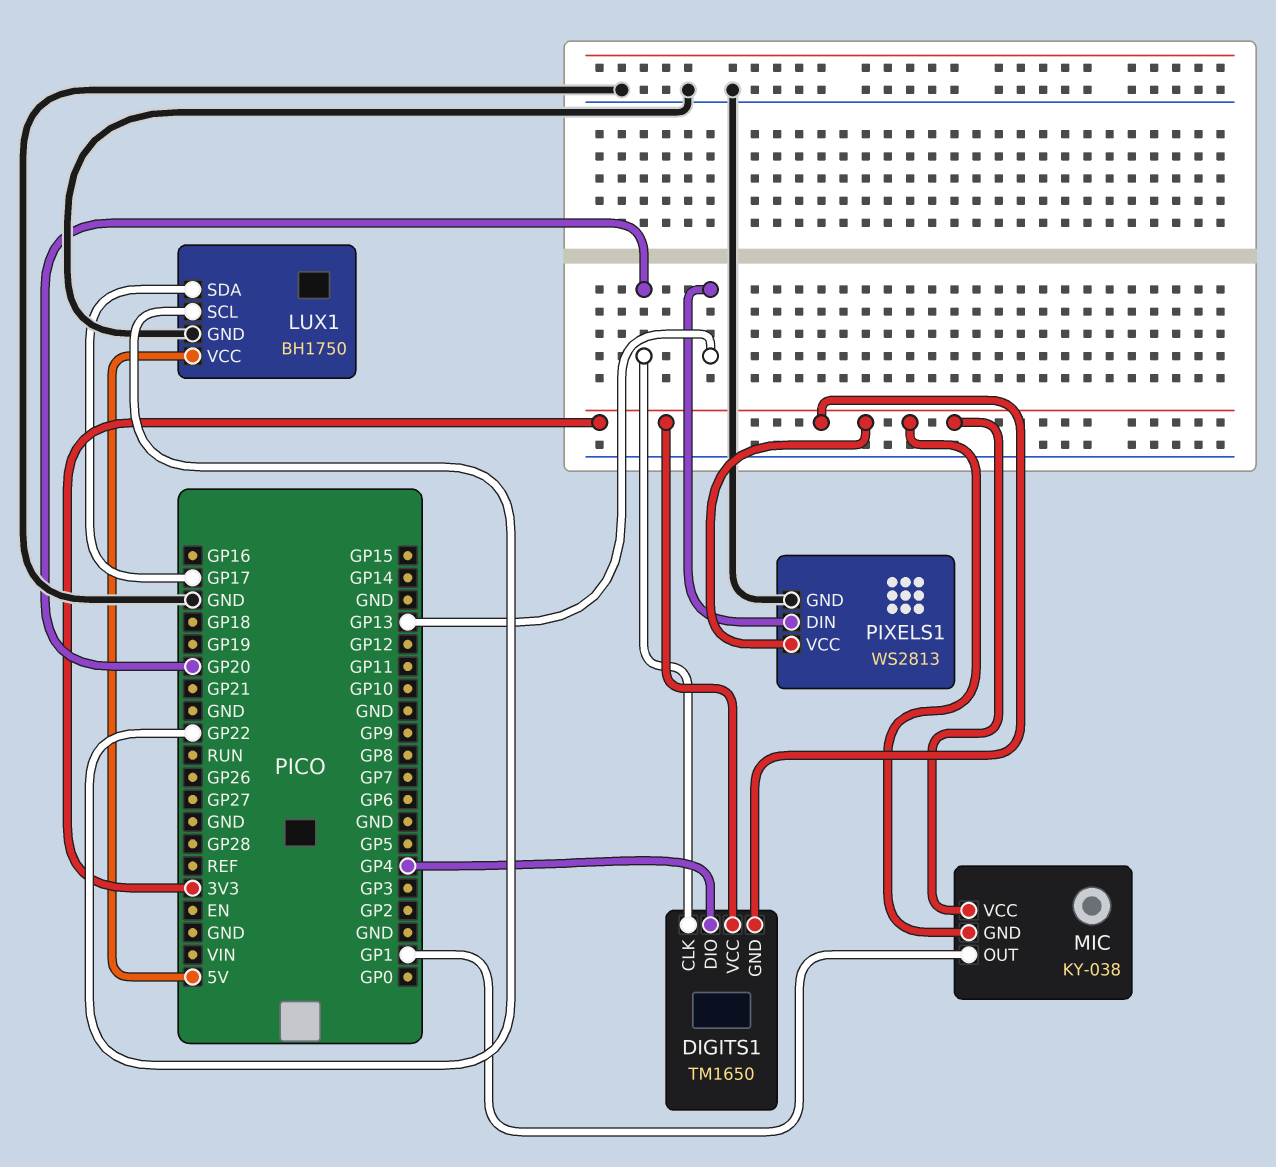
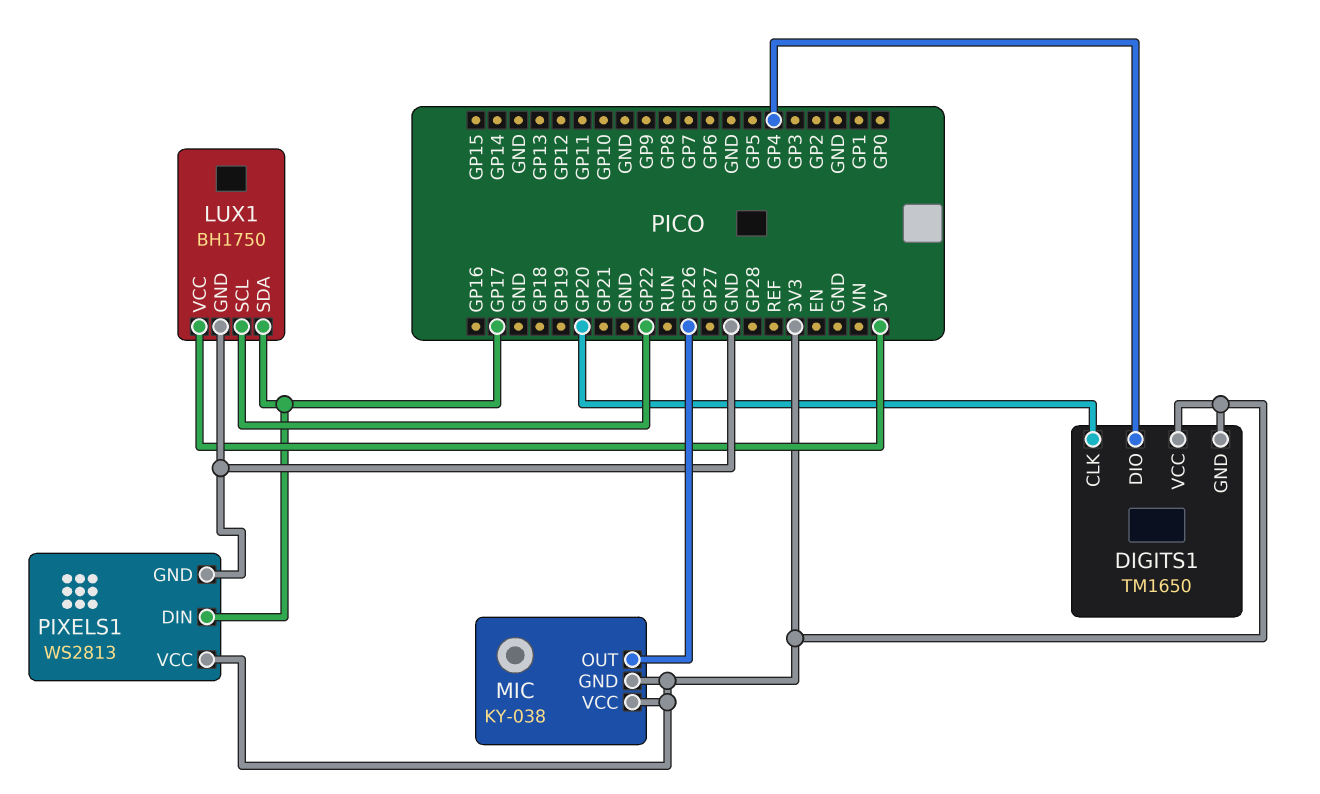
MIC pin OUT: GP1 -> GP26
PIXELS1 pin DIN: GP13 -> GP17

